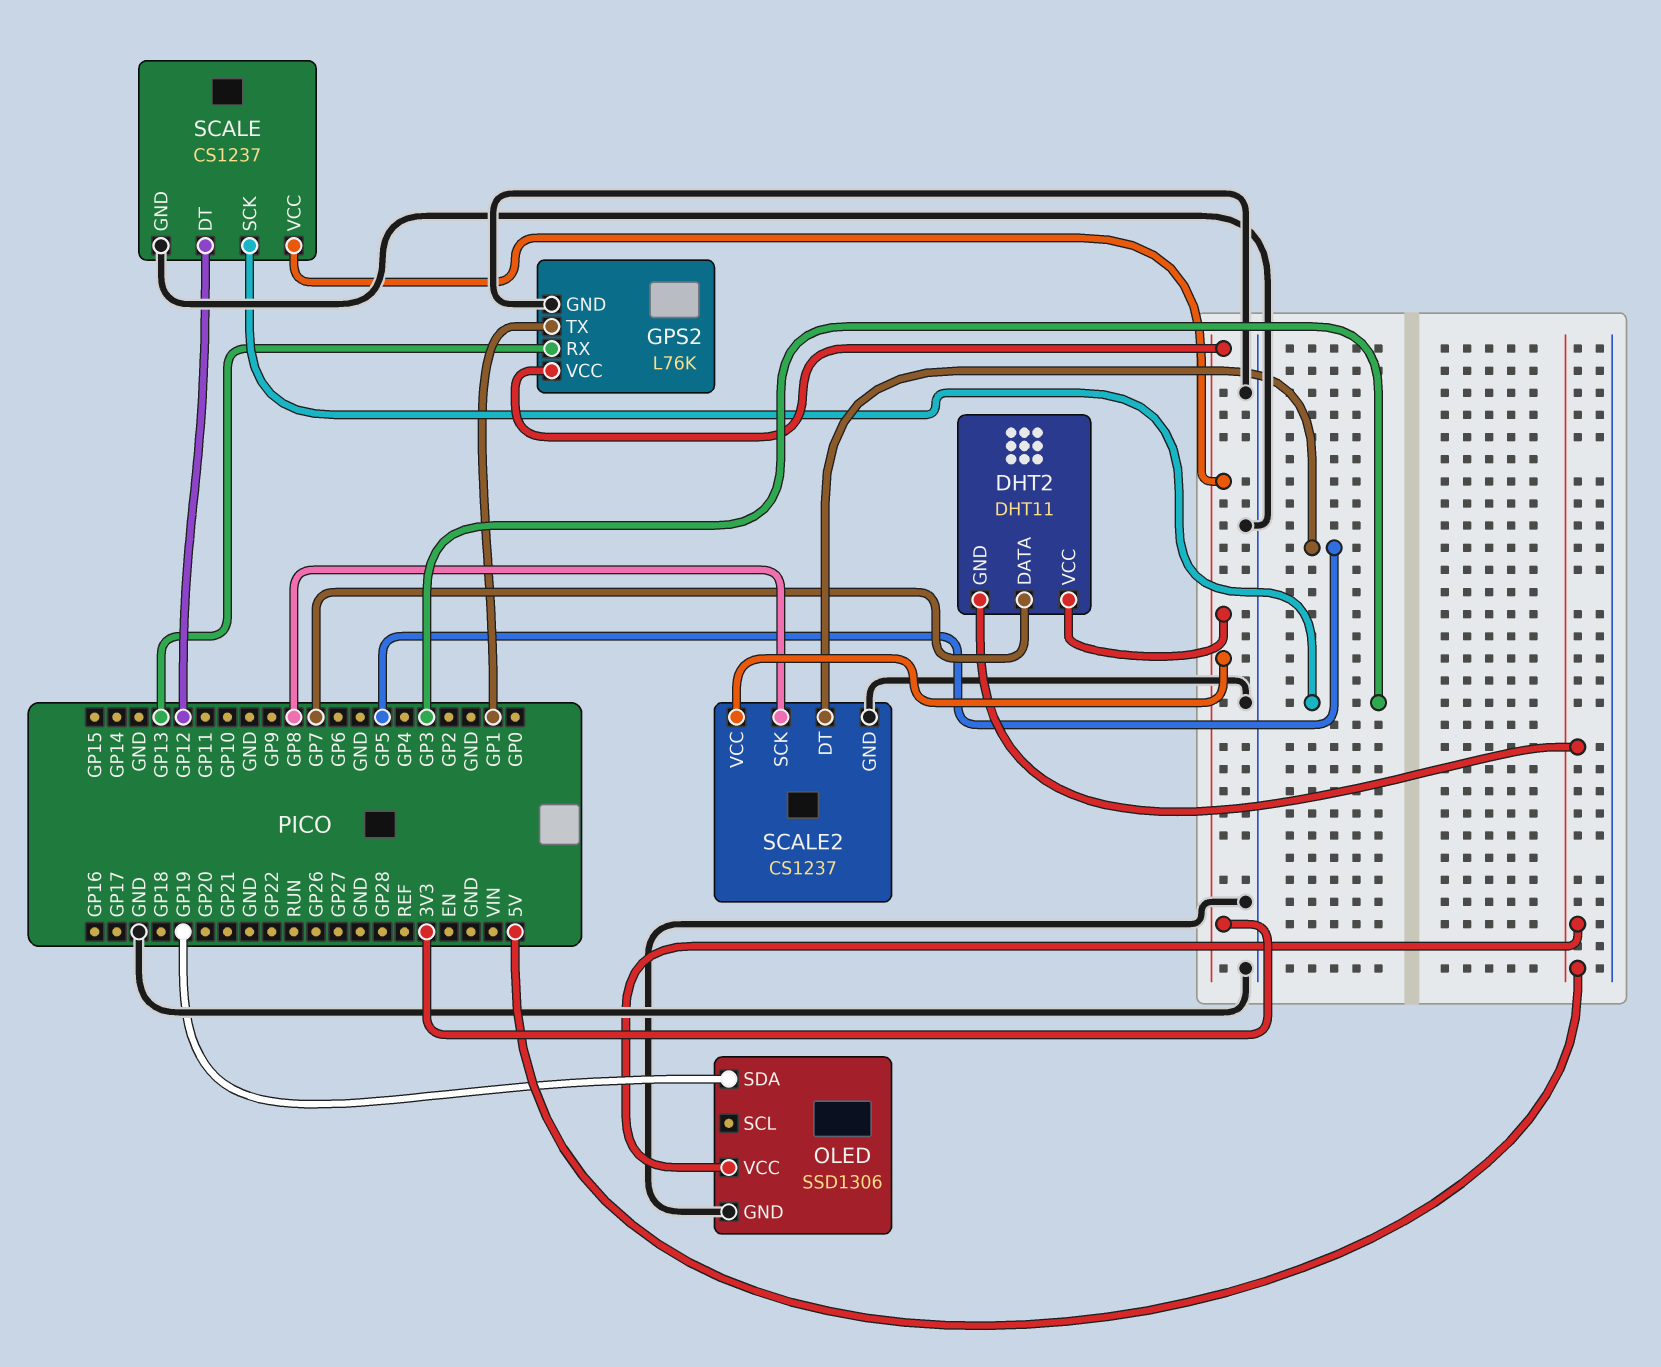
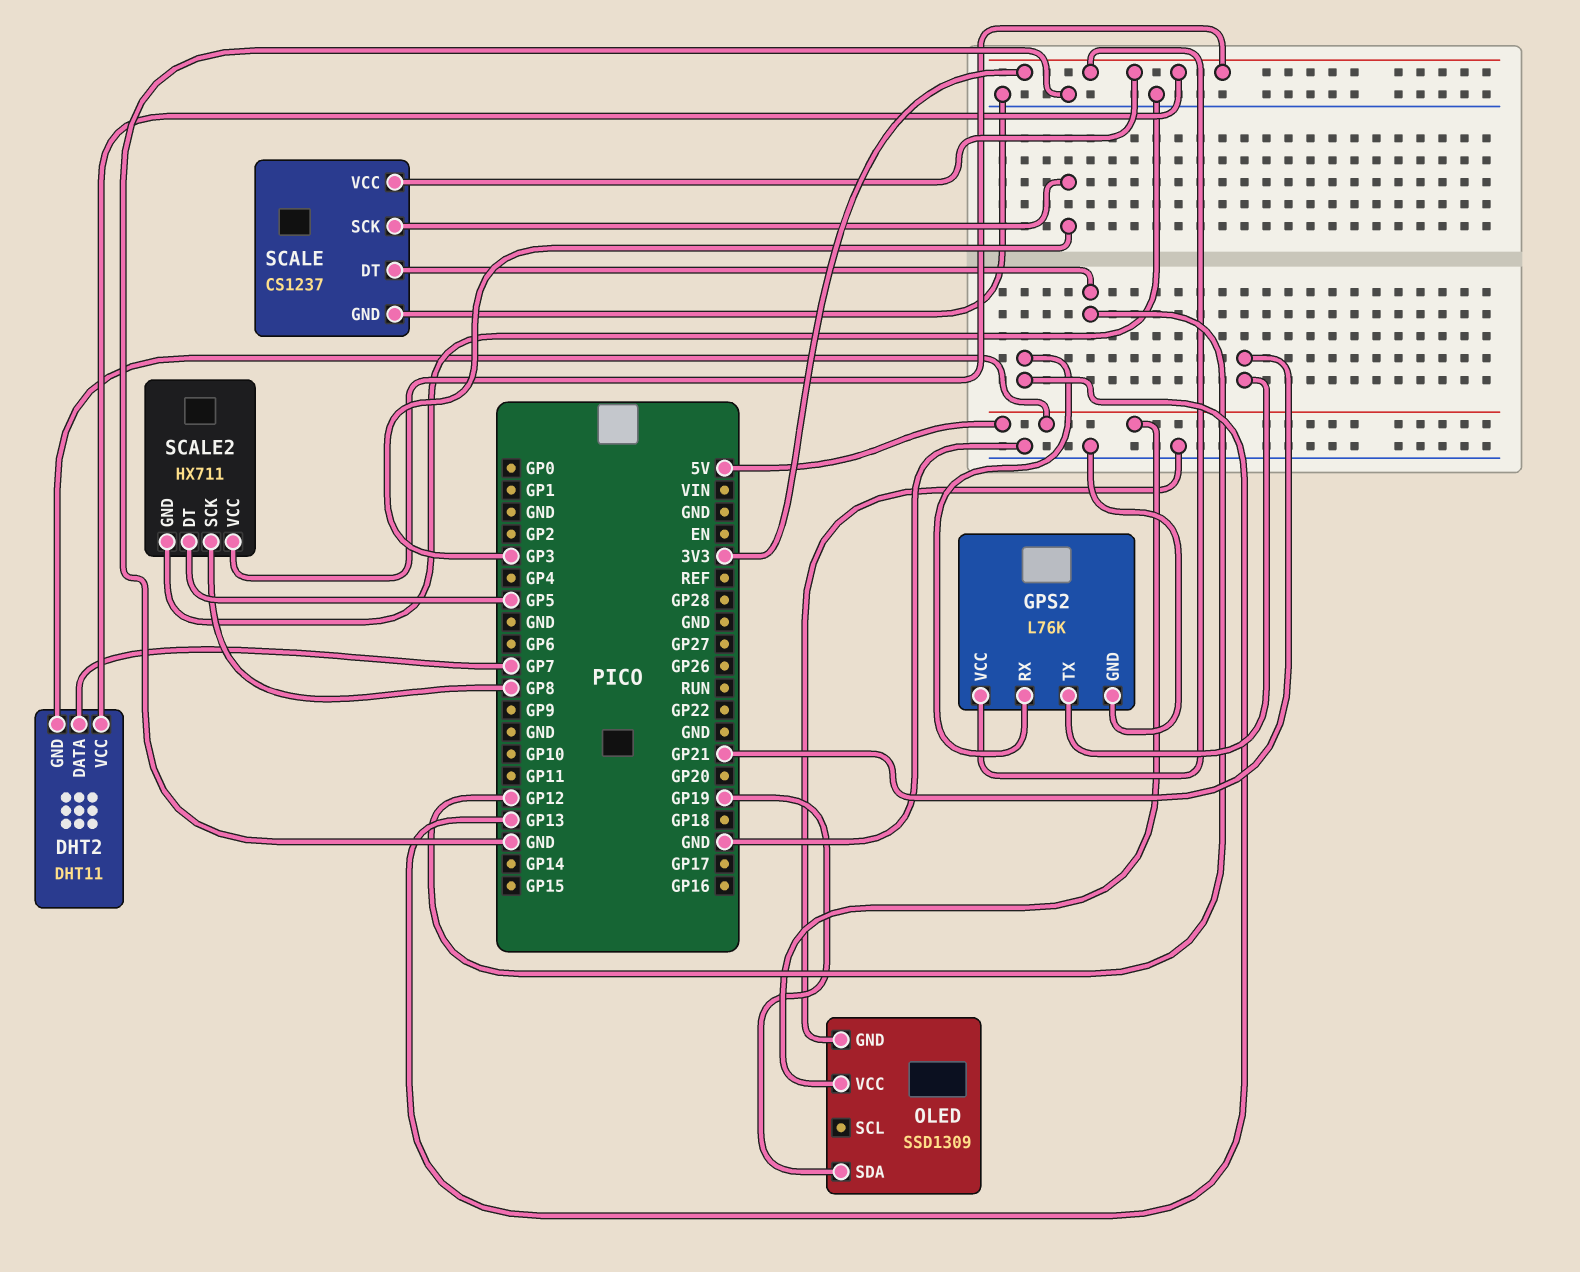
GPS2 pin TX: GP1 -> GP21
OLED: SSD1306 -> SSD1309
SCALE2: CS1237 -> HX711

